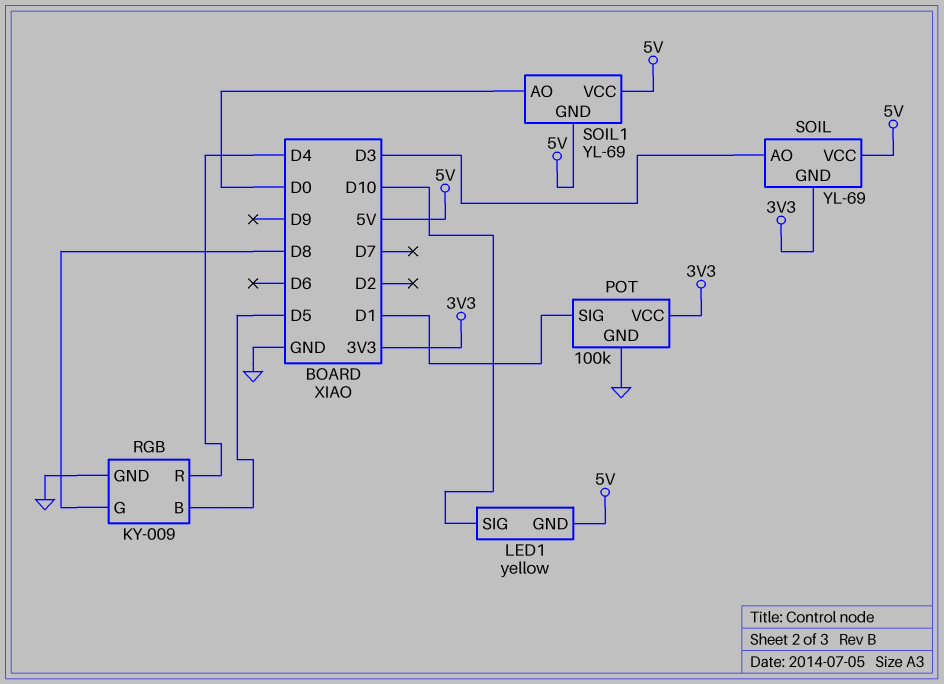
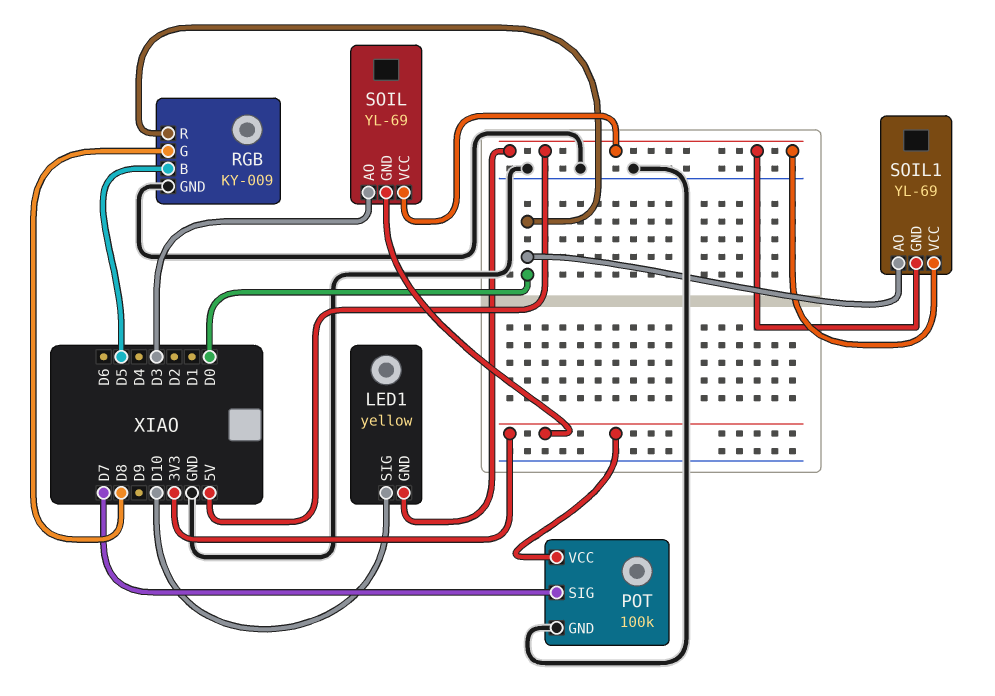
POT pin SIG: D1 -> D7
RGB pin R: D4 -> D0

